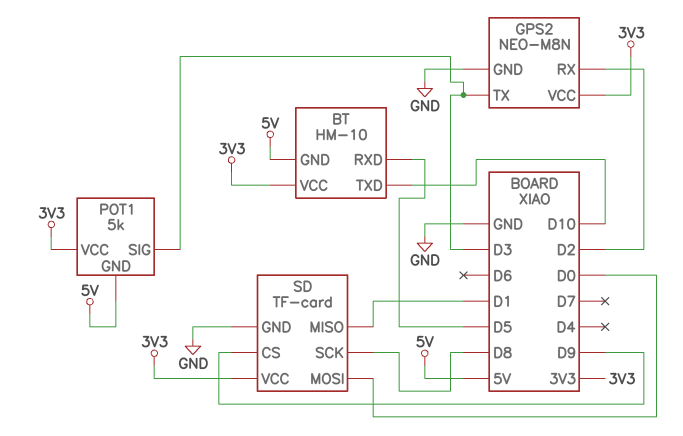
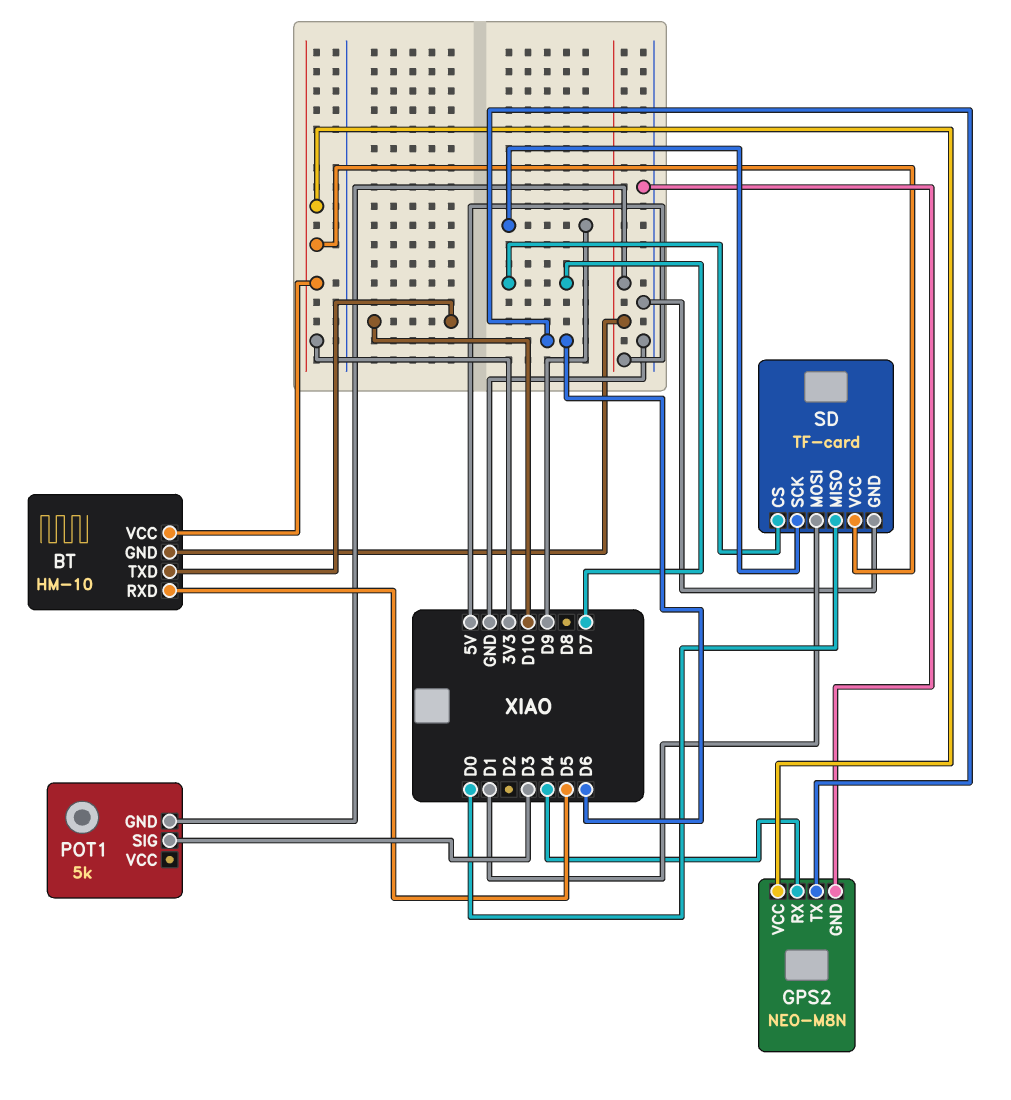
GPS2 pin RX: D2 -> D4
GPS2 pin TX: D3 -> D6
POT1 pin VCC: 3V3 -> none
SD pin CS: D9 -> D7
SD pin MISO: D1 -> D0
SD pin MOSI: D0 -> D1
SD pin SCK: D8 -> D9

